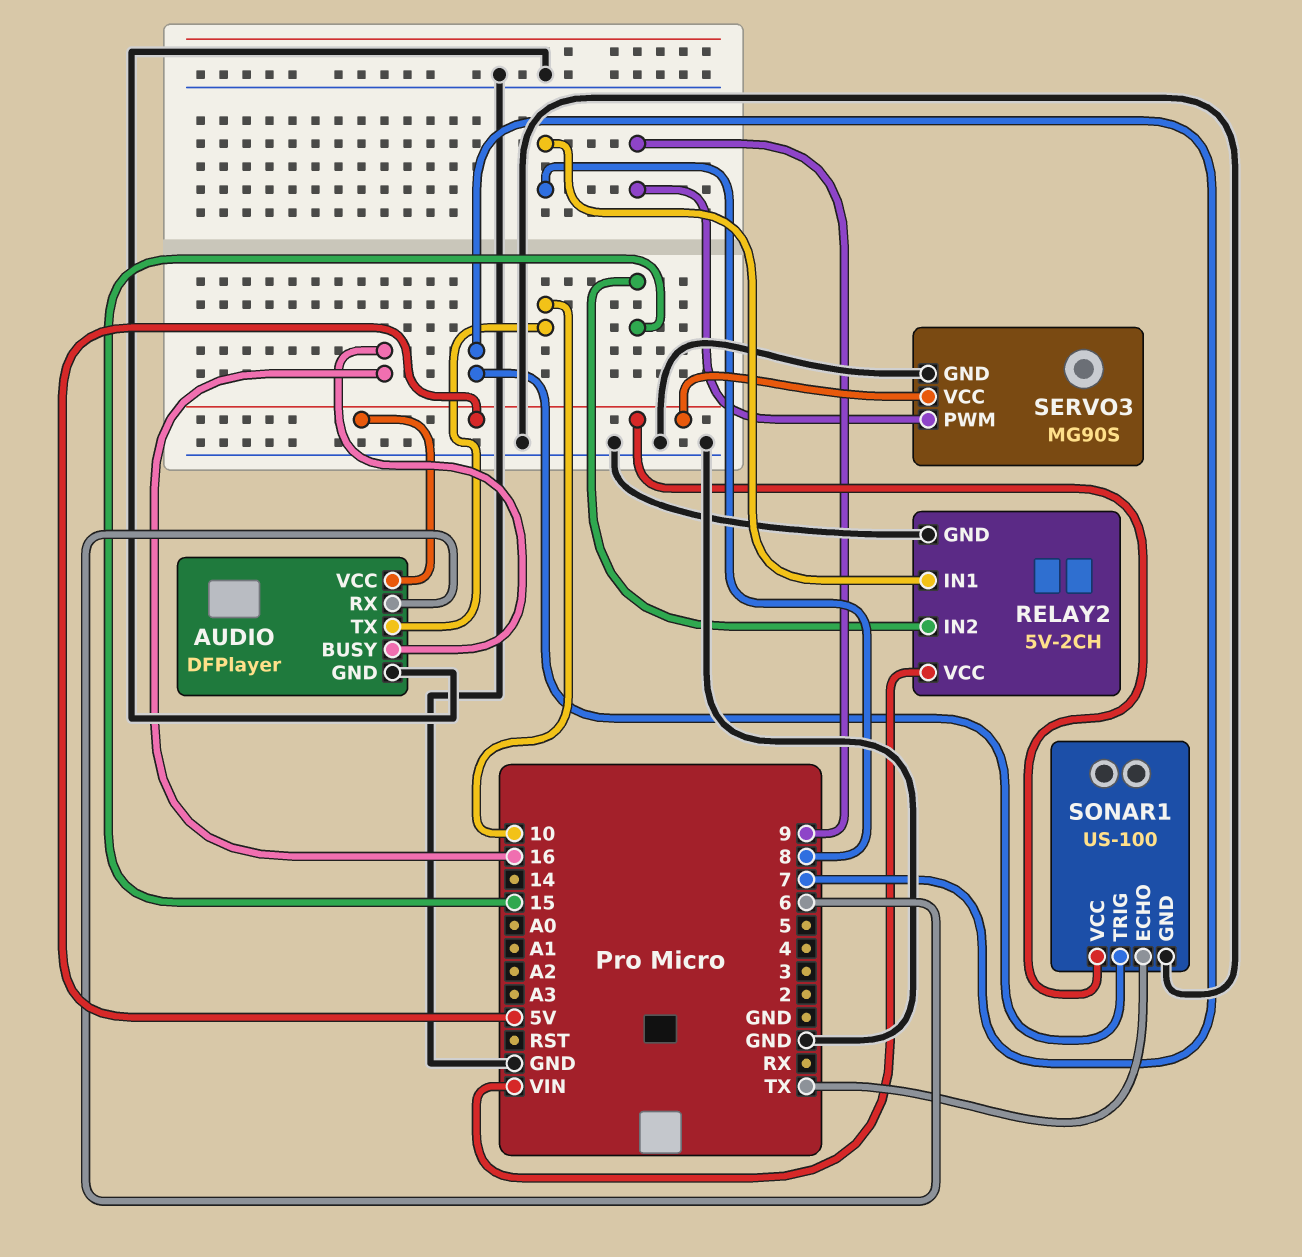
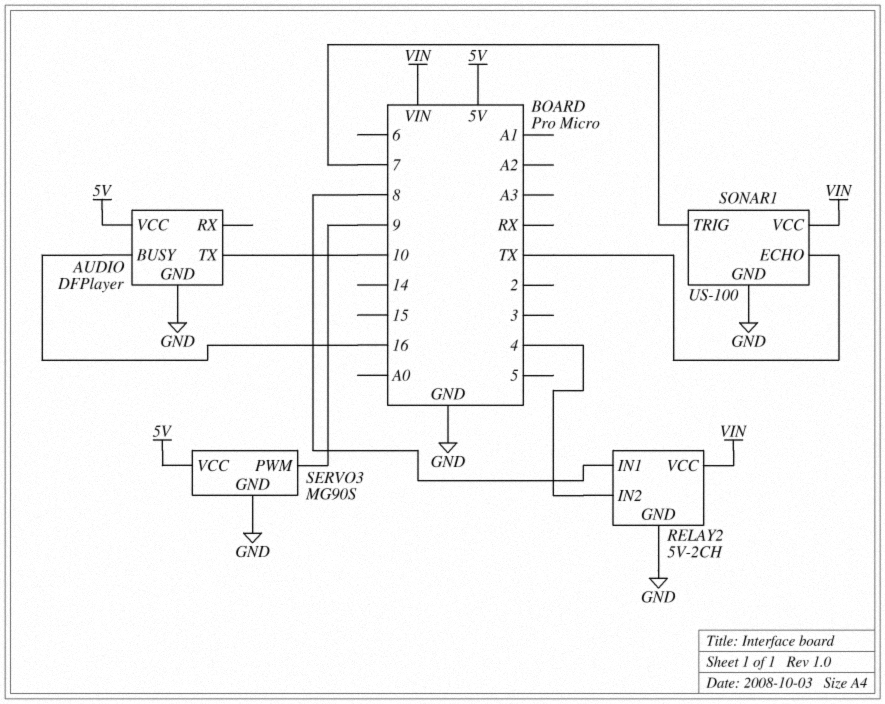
AUDIO pin RX: 6 -> none
RELAY2 pin IN2: 15 -> 4
SONAR1 pin VCC: 5V -> VIN

